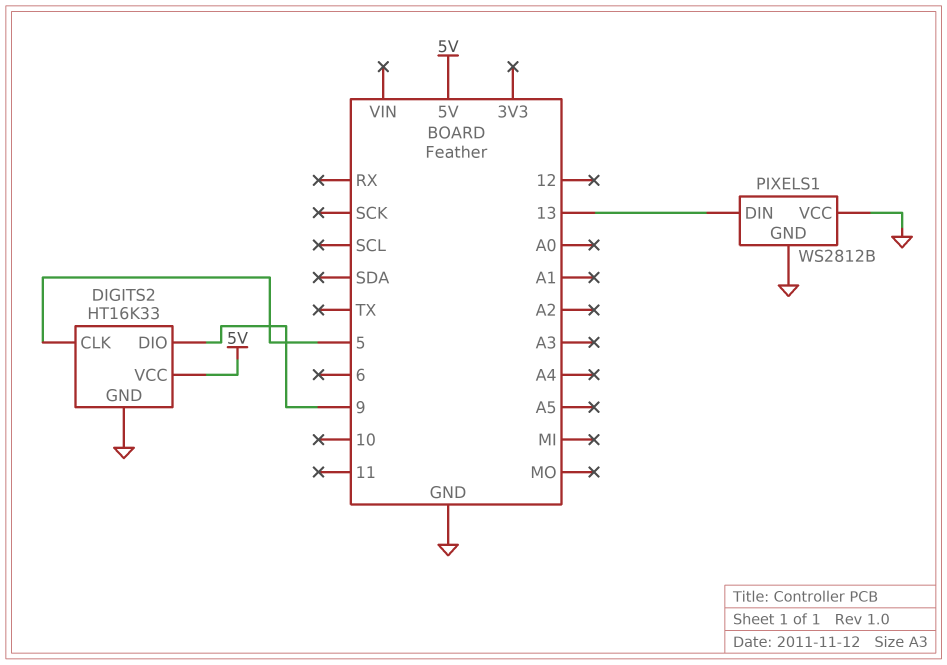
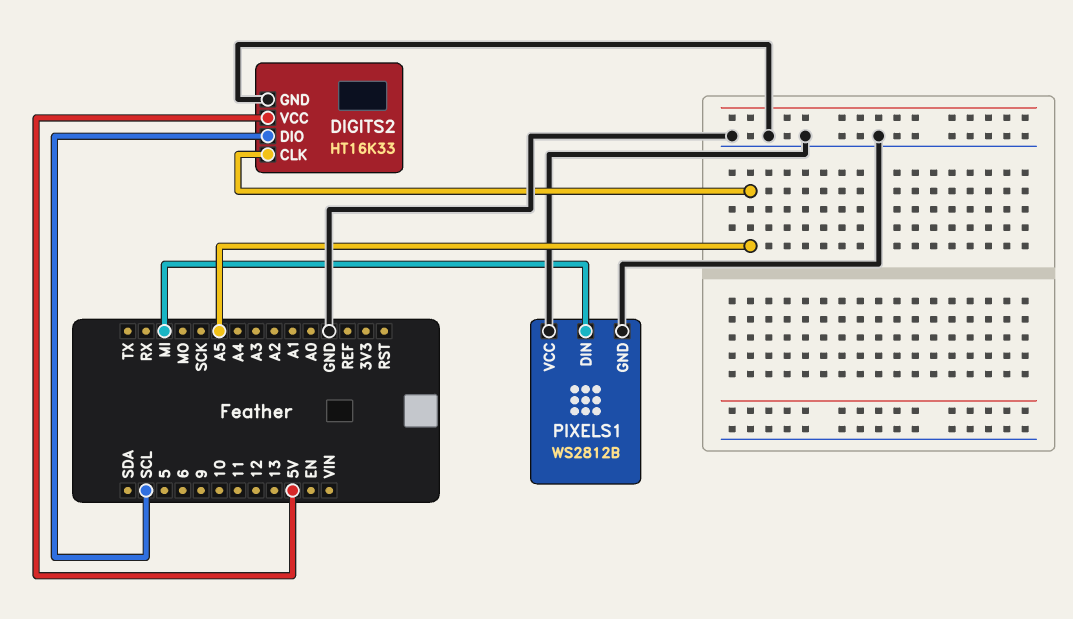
DIGITS2 pin CLK: 5 -> A5
DIGITS2 pin DIO: 9 -> SCL
PIXELS1 pin DIN: 13 -> MI

